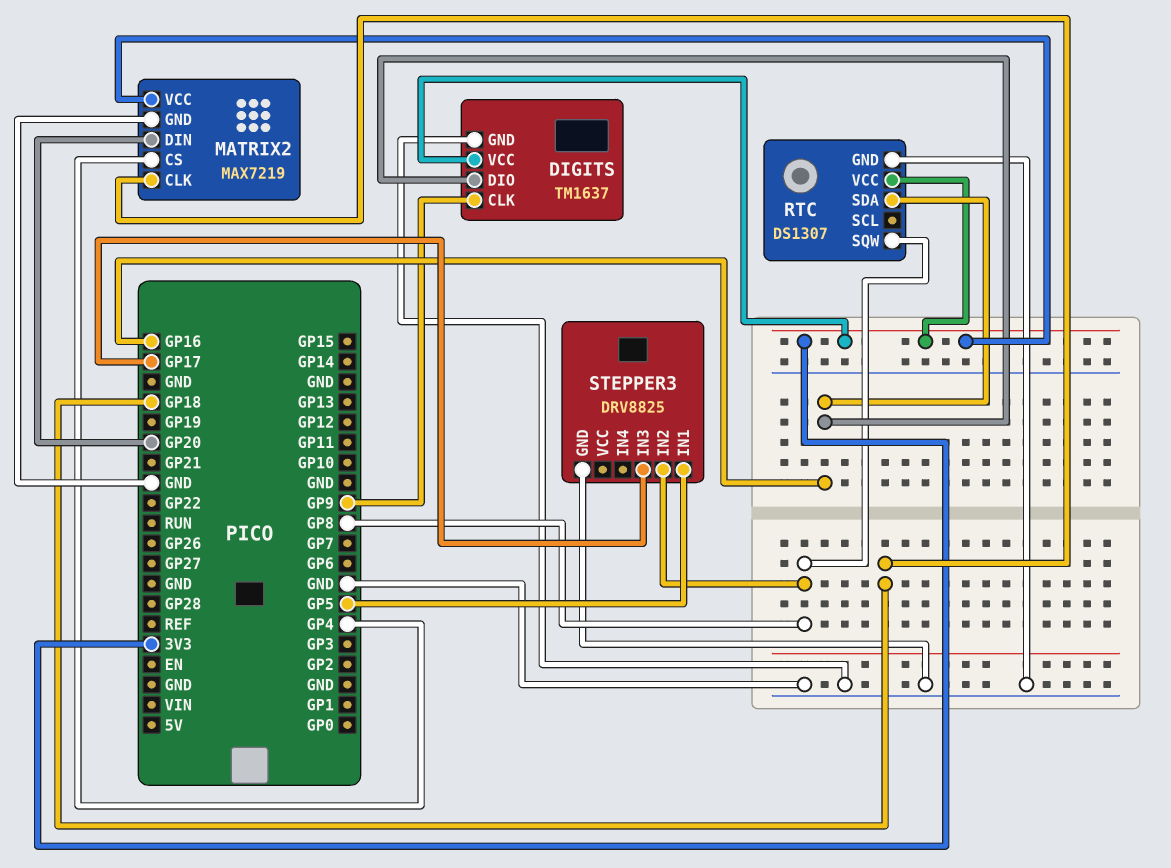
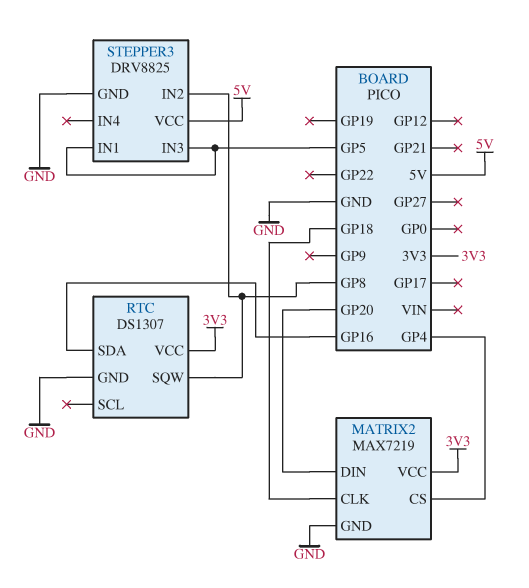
DIGITS: TM1637 -> none
DIGITS pin CLK: GP9 -> none
DIGITS pin DIO: GP16 -> none
DIGITS pin GND: GND -> none
DIGITS pin VCC: 3V3 -> none
STEPPER3 pin IN3: GP17 -> GP5
STEPPER3 pin VCC: none -> 5V

